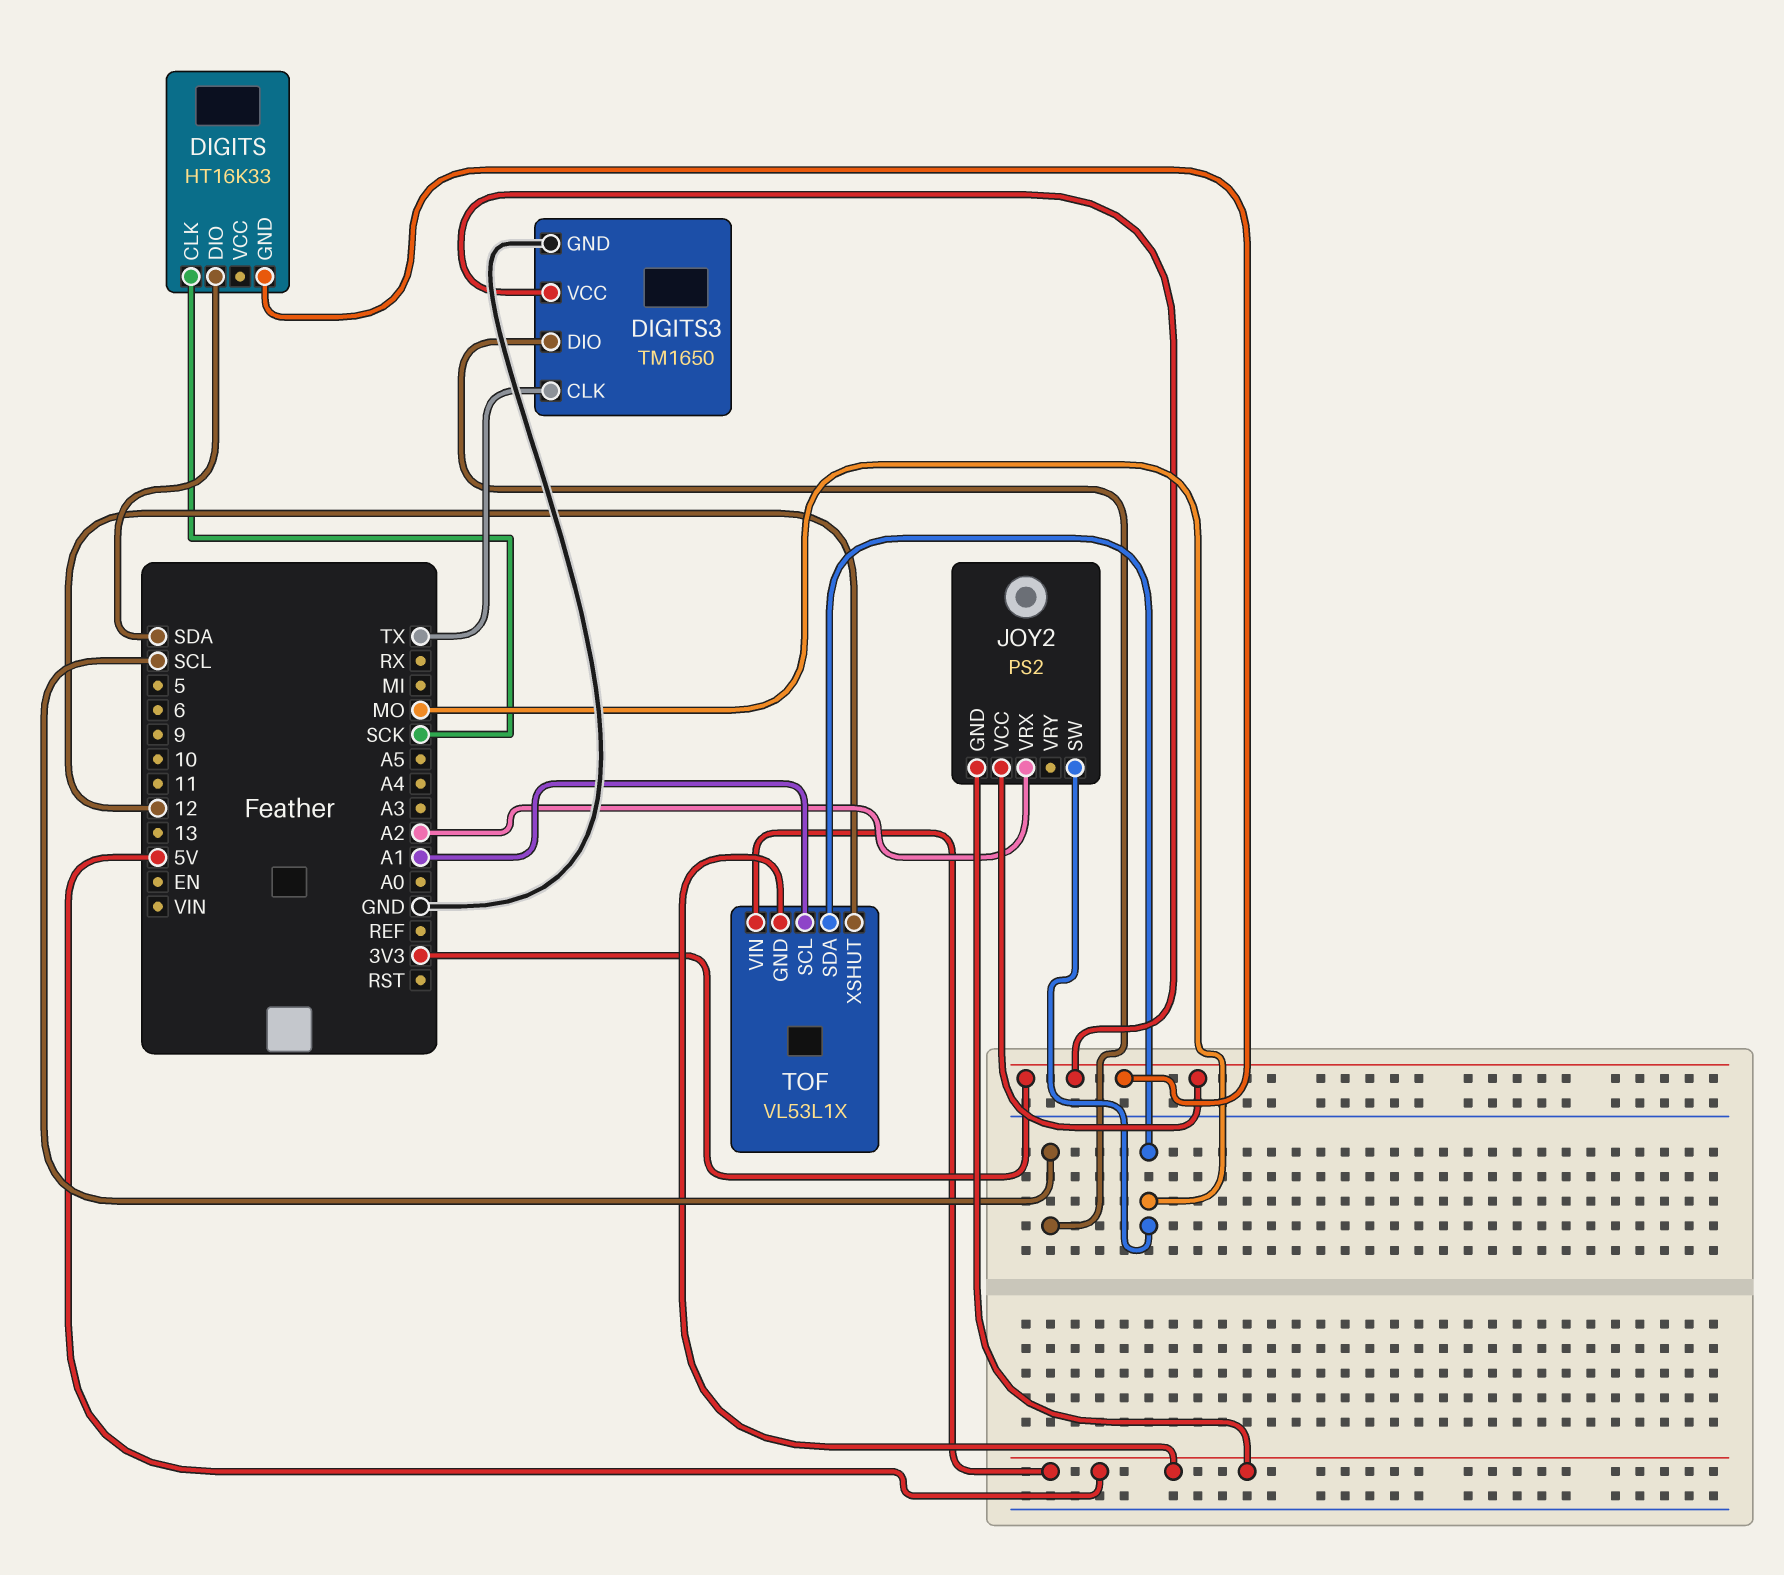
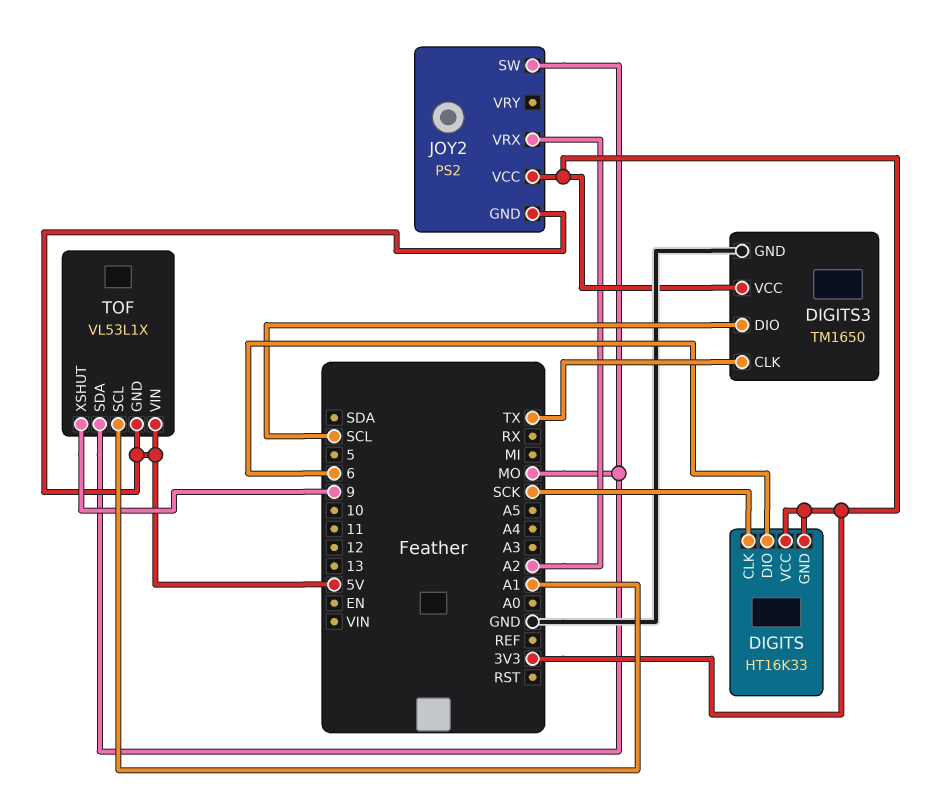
DIGITS pin DIO: SDA -> 6
DIGITS pin VCC: none -> 3V3
TOF pin XSHUT: 12 -> 9

